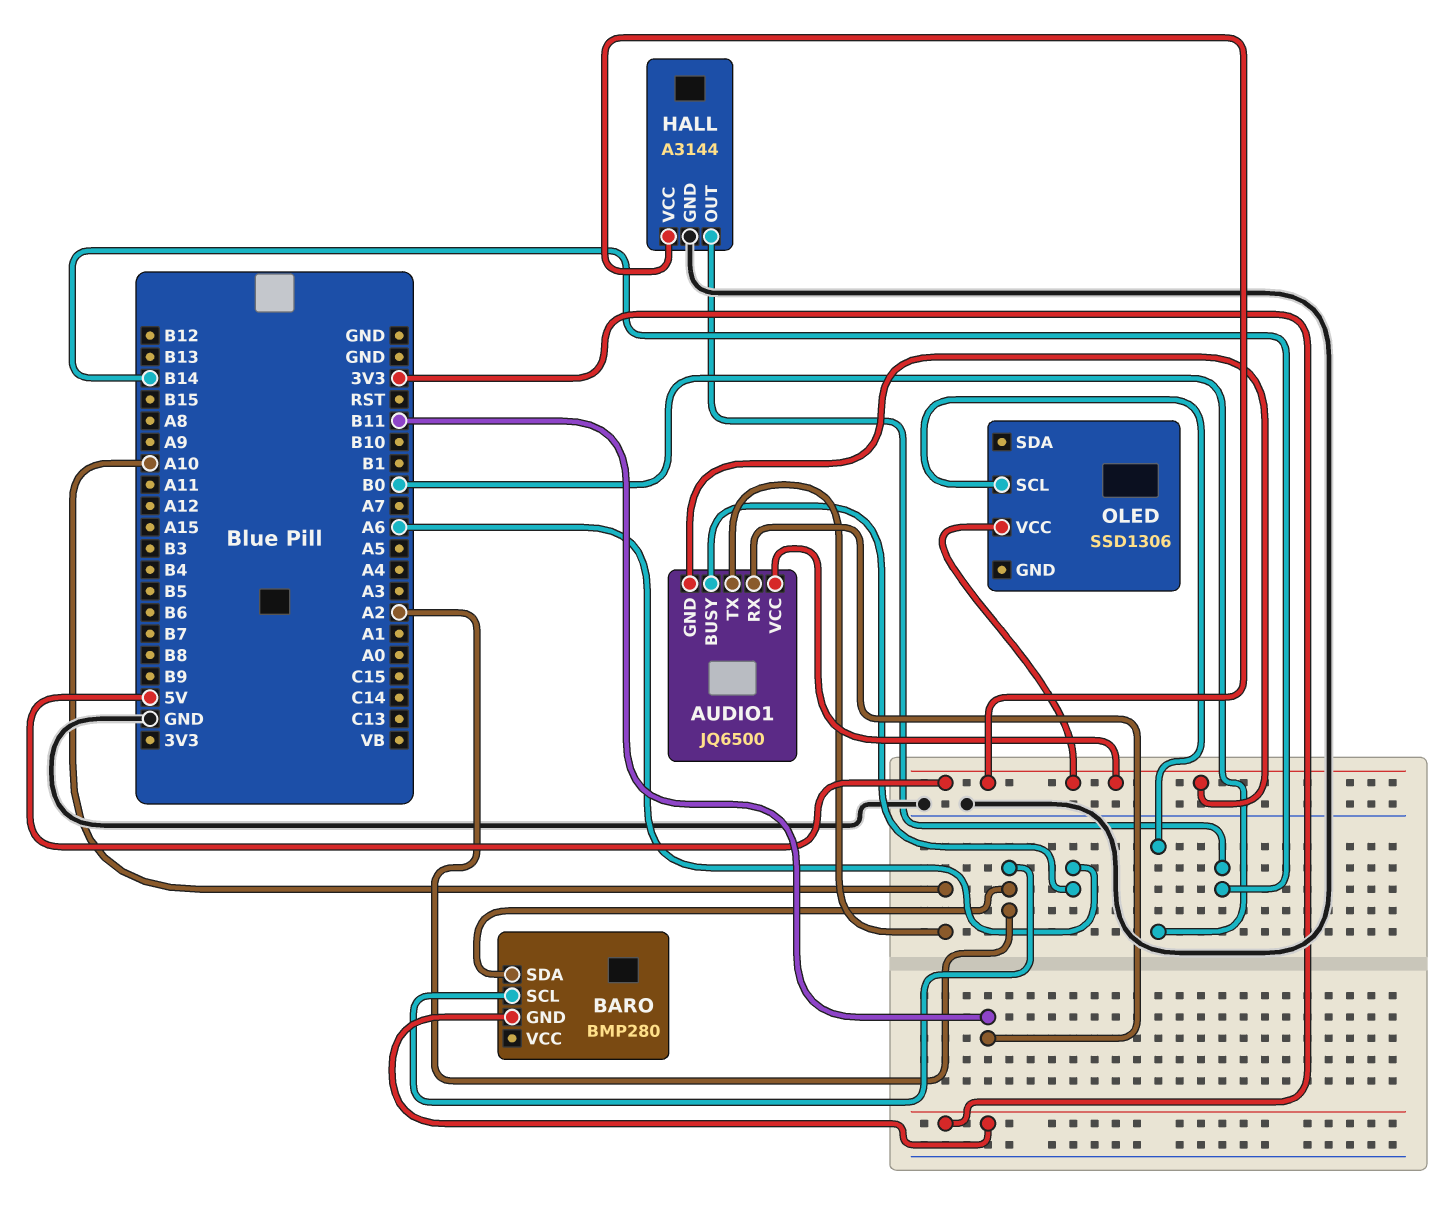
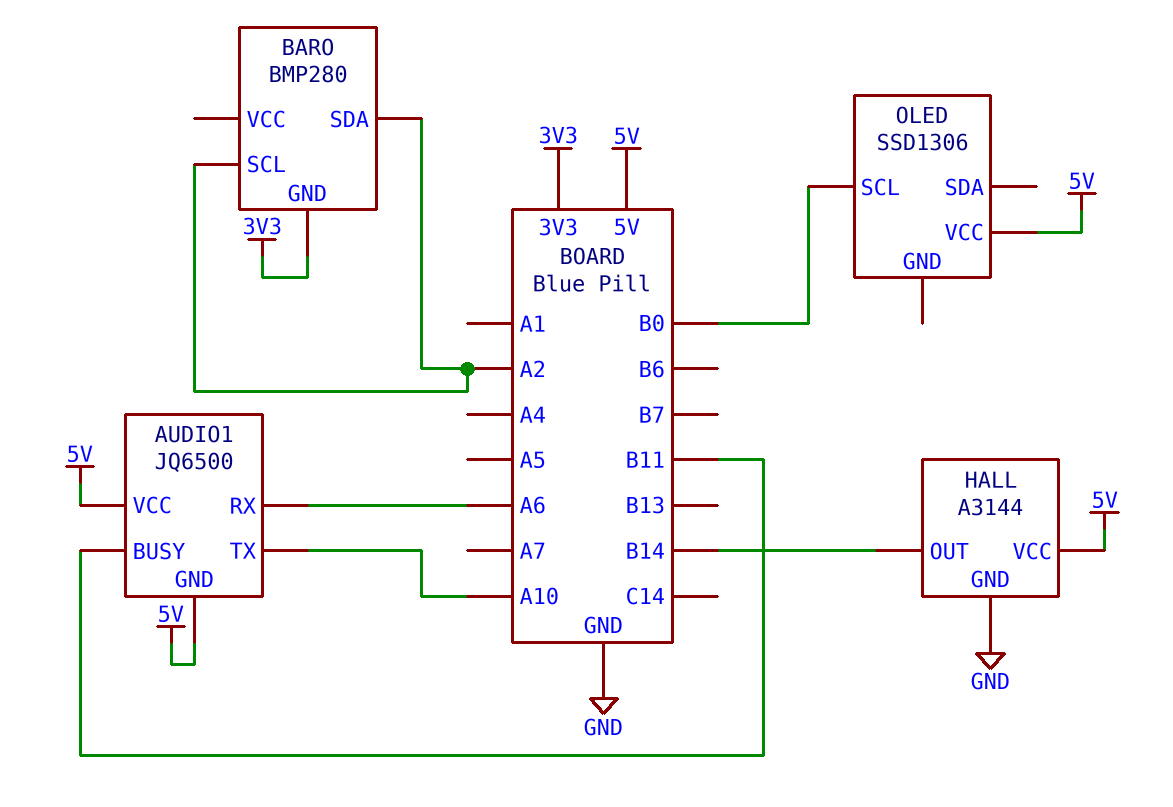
AUDIO1 pin BUSY: A6 -> B11
AUDIO1 pin RX: B11 -> A6

